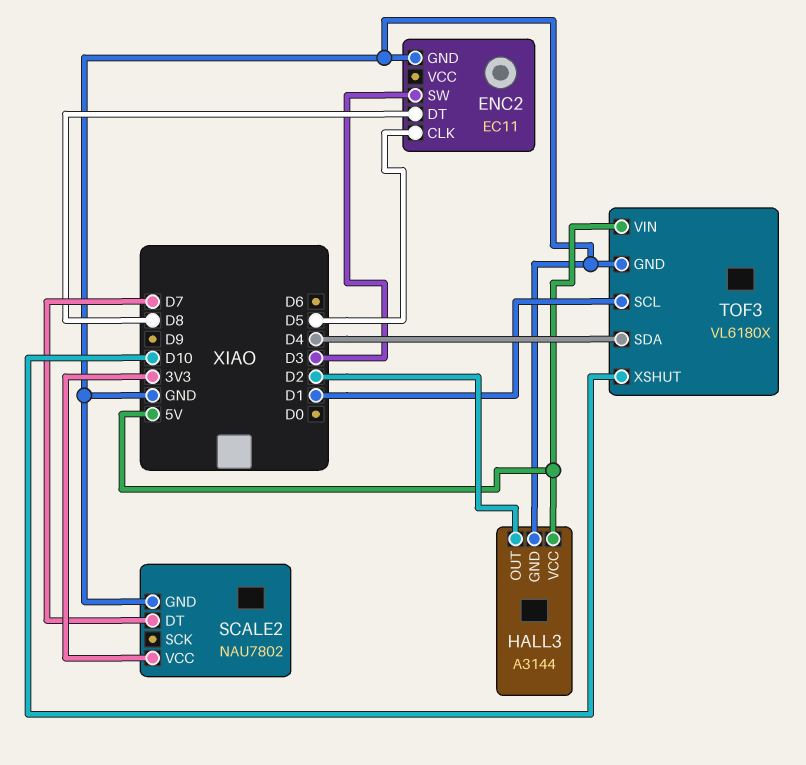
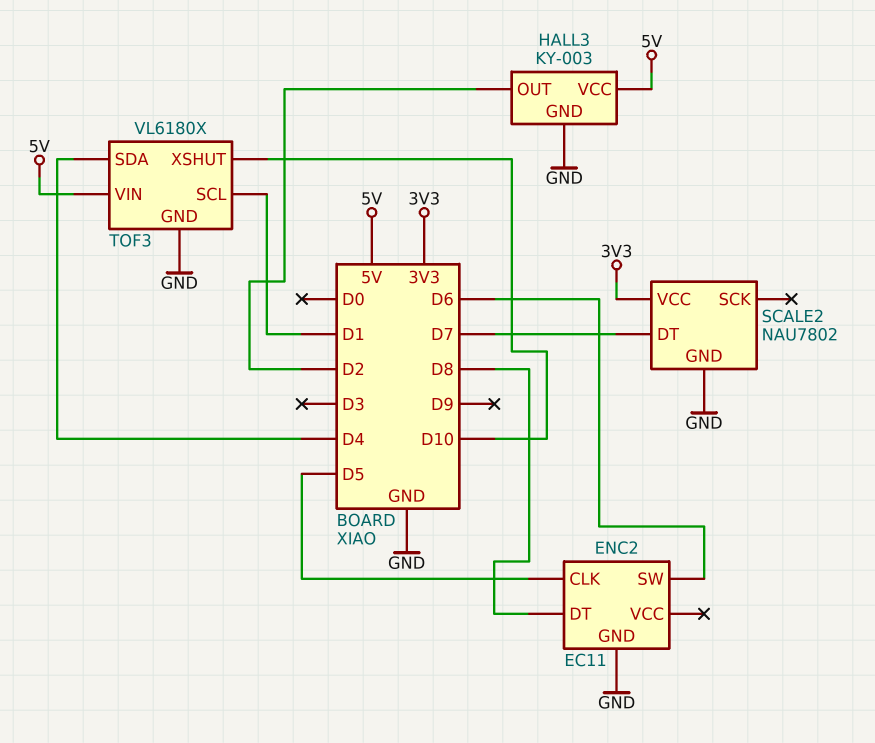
ENC2 pin SW: D3 -> D6
HALL3: A3144 -> KY-003

